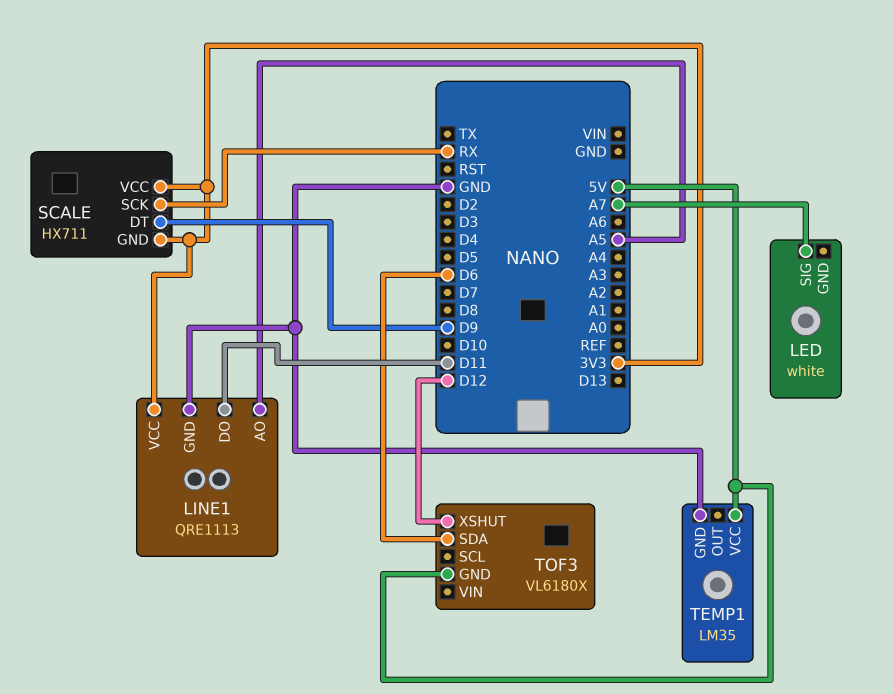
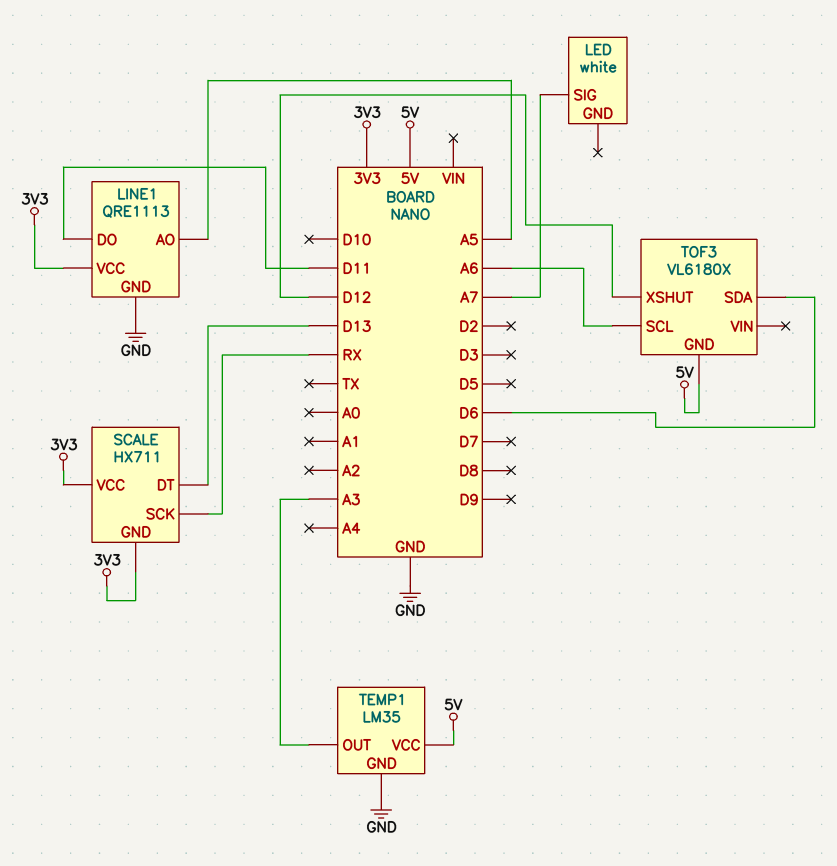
SCALE pin DT: D9 -> D13
TEMP1 pin OUT: none -> A3
TOF3 pin SCL: none -> A6

